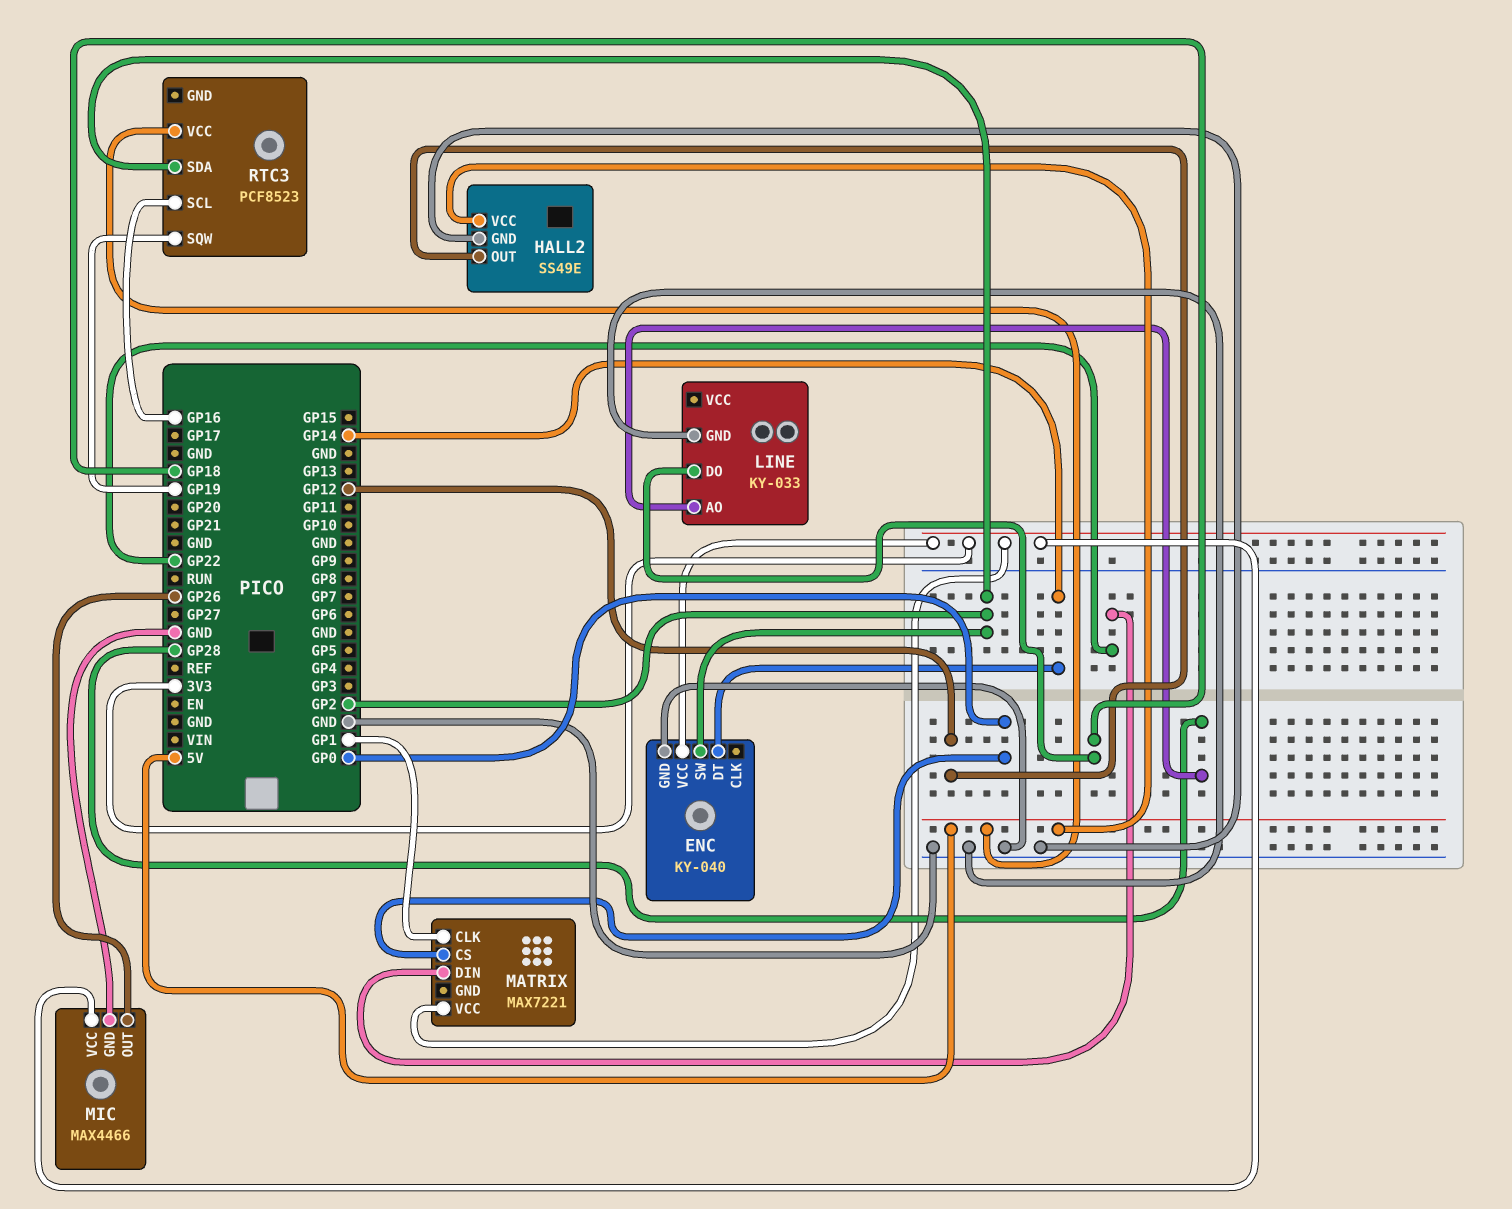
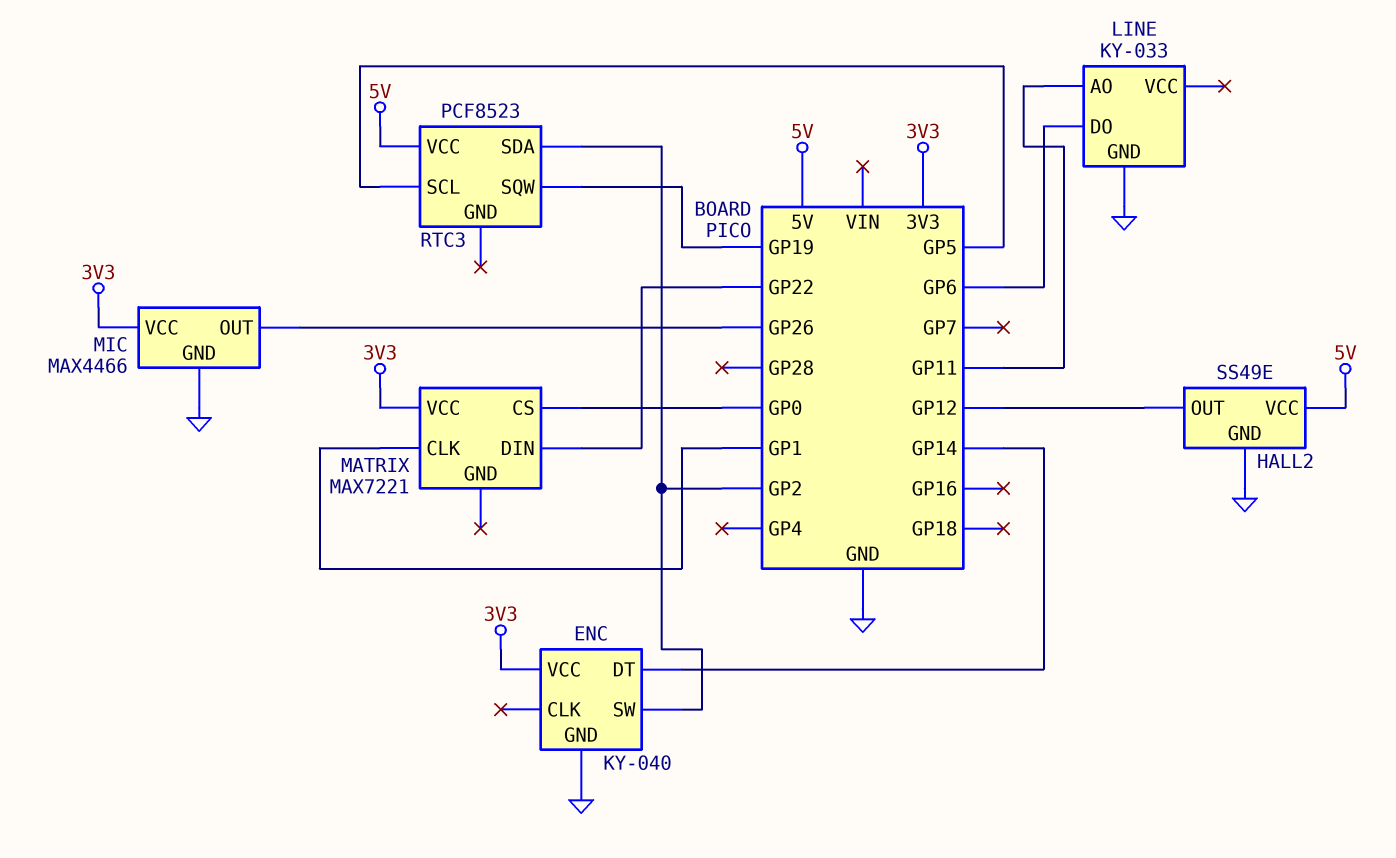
LINE pin AO: GP28 -> GP11
LINE pin DO: GP18 -> GP6
RTC3 pin SCL: GP16 -> GP5

